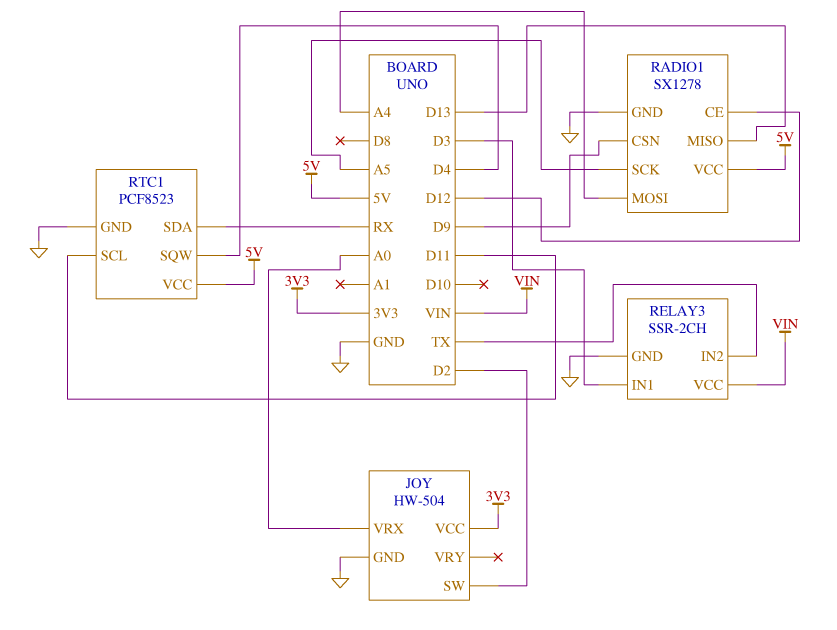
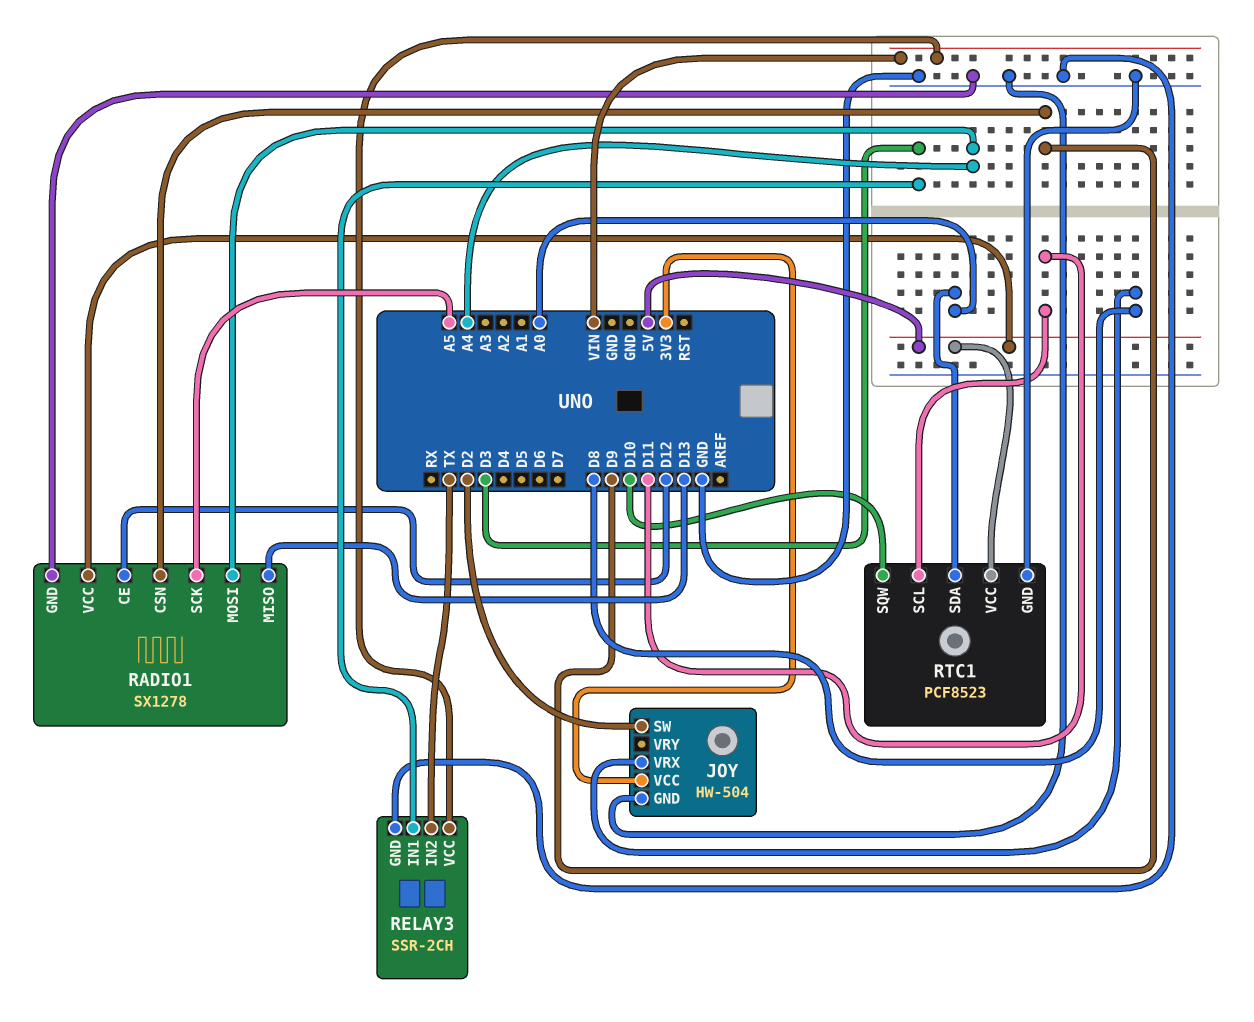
JOY pin VRX: A0 -> D8
RTC1 pin SDA: RX -> A0
RTC1 pin SQW: D4 -> D10

